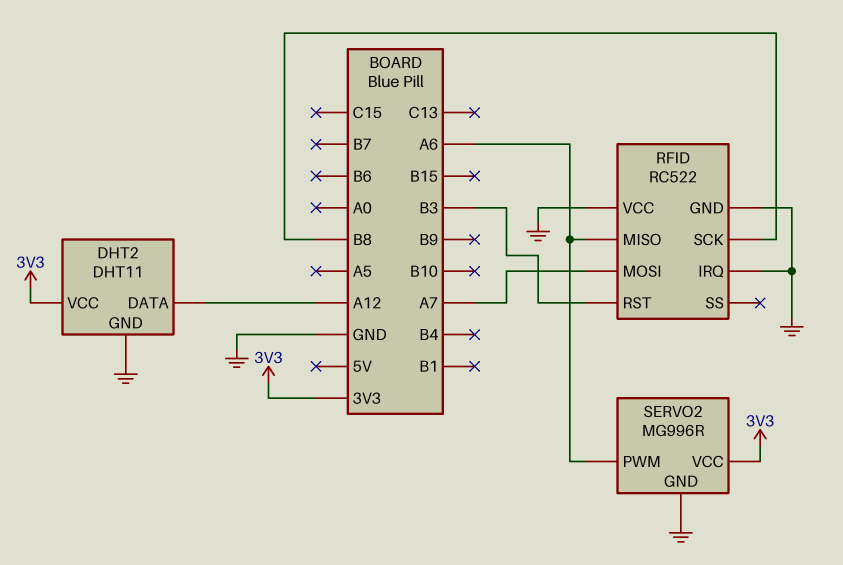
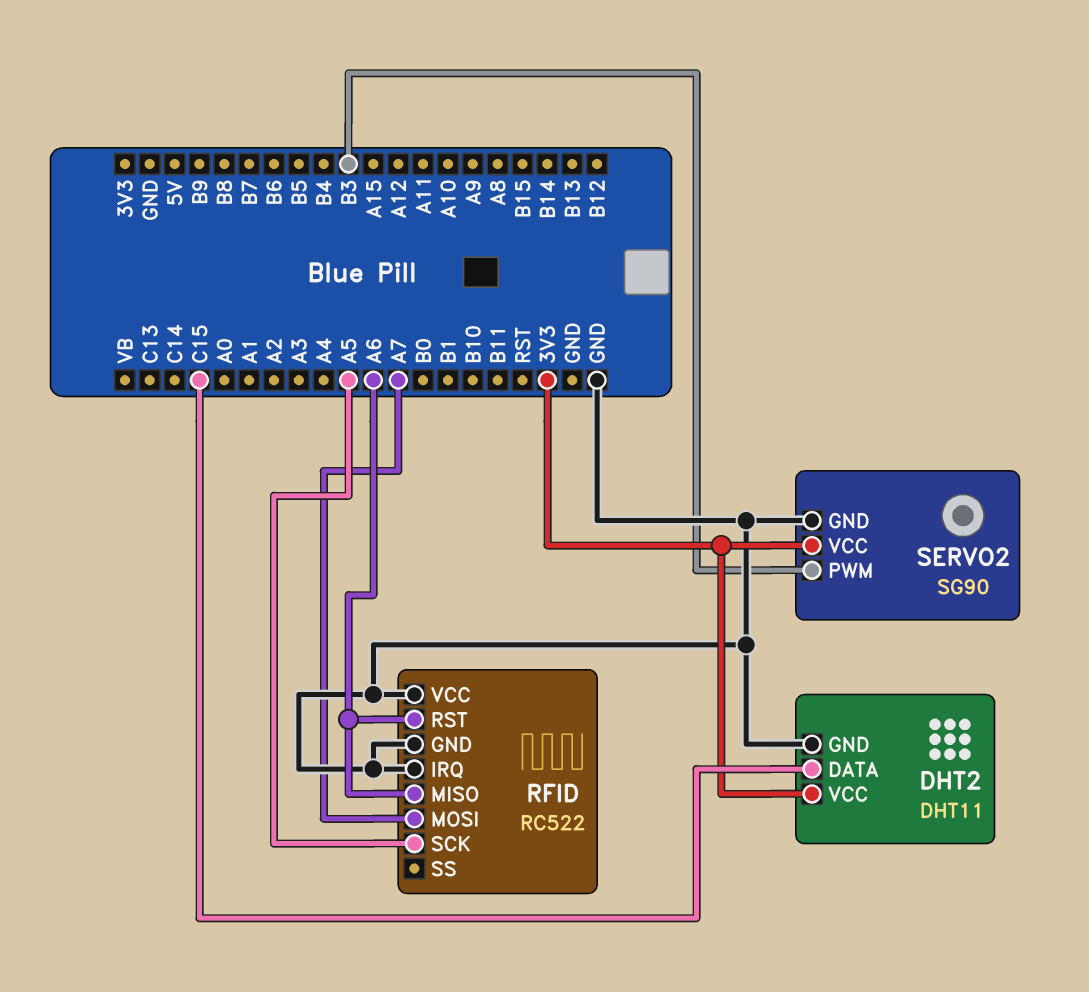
DHT2 pin DATA: A12 -> C15
RFID pin RST: B3 -> A6
RFID pin SCK: B8 -> A5
SERVO2: MG996R -> SG90
SERVO2 pin PWM: A6 -> B3

